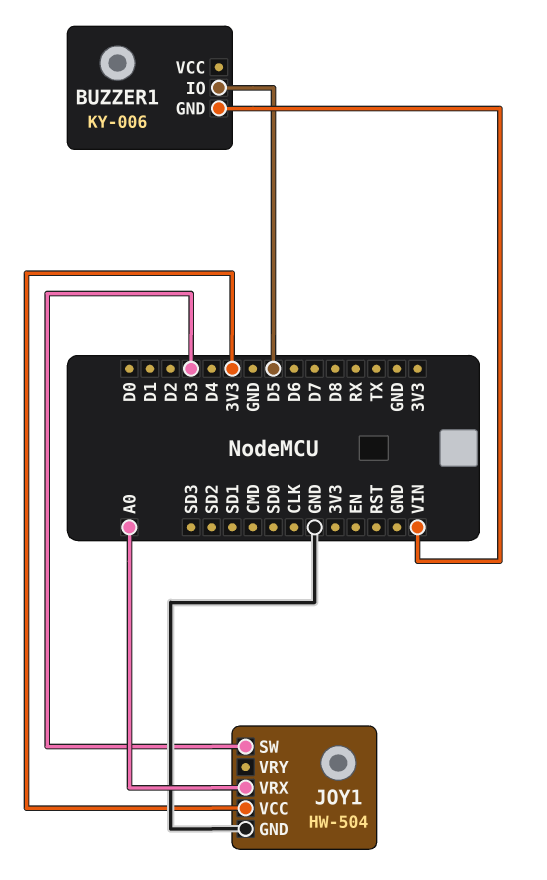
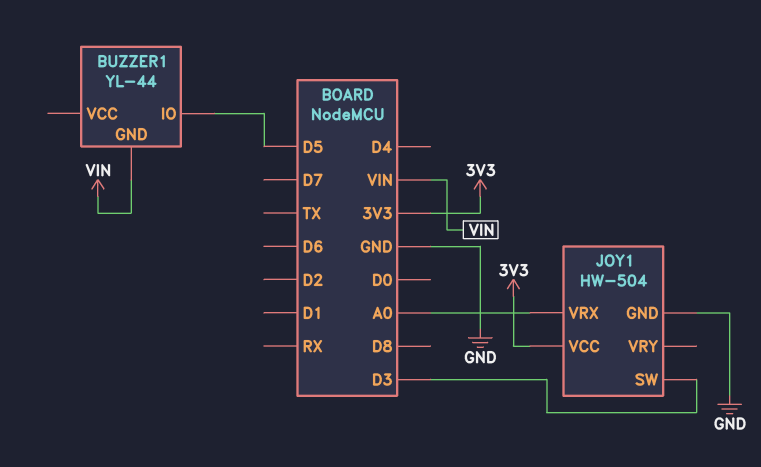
BUZZER1: KY-006 -> YL-44

